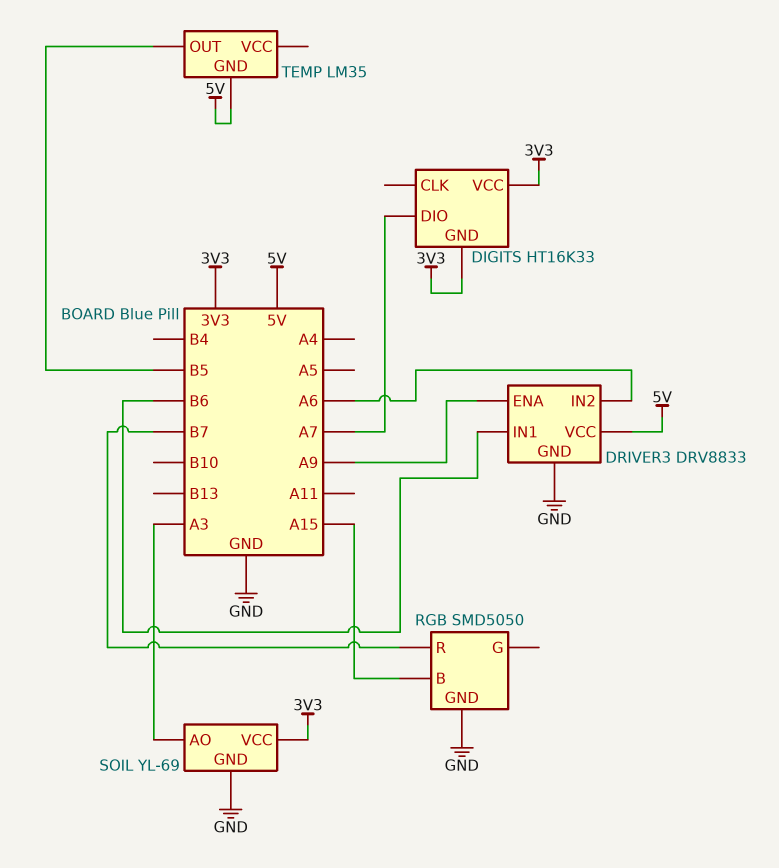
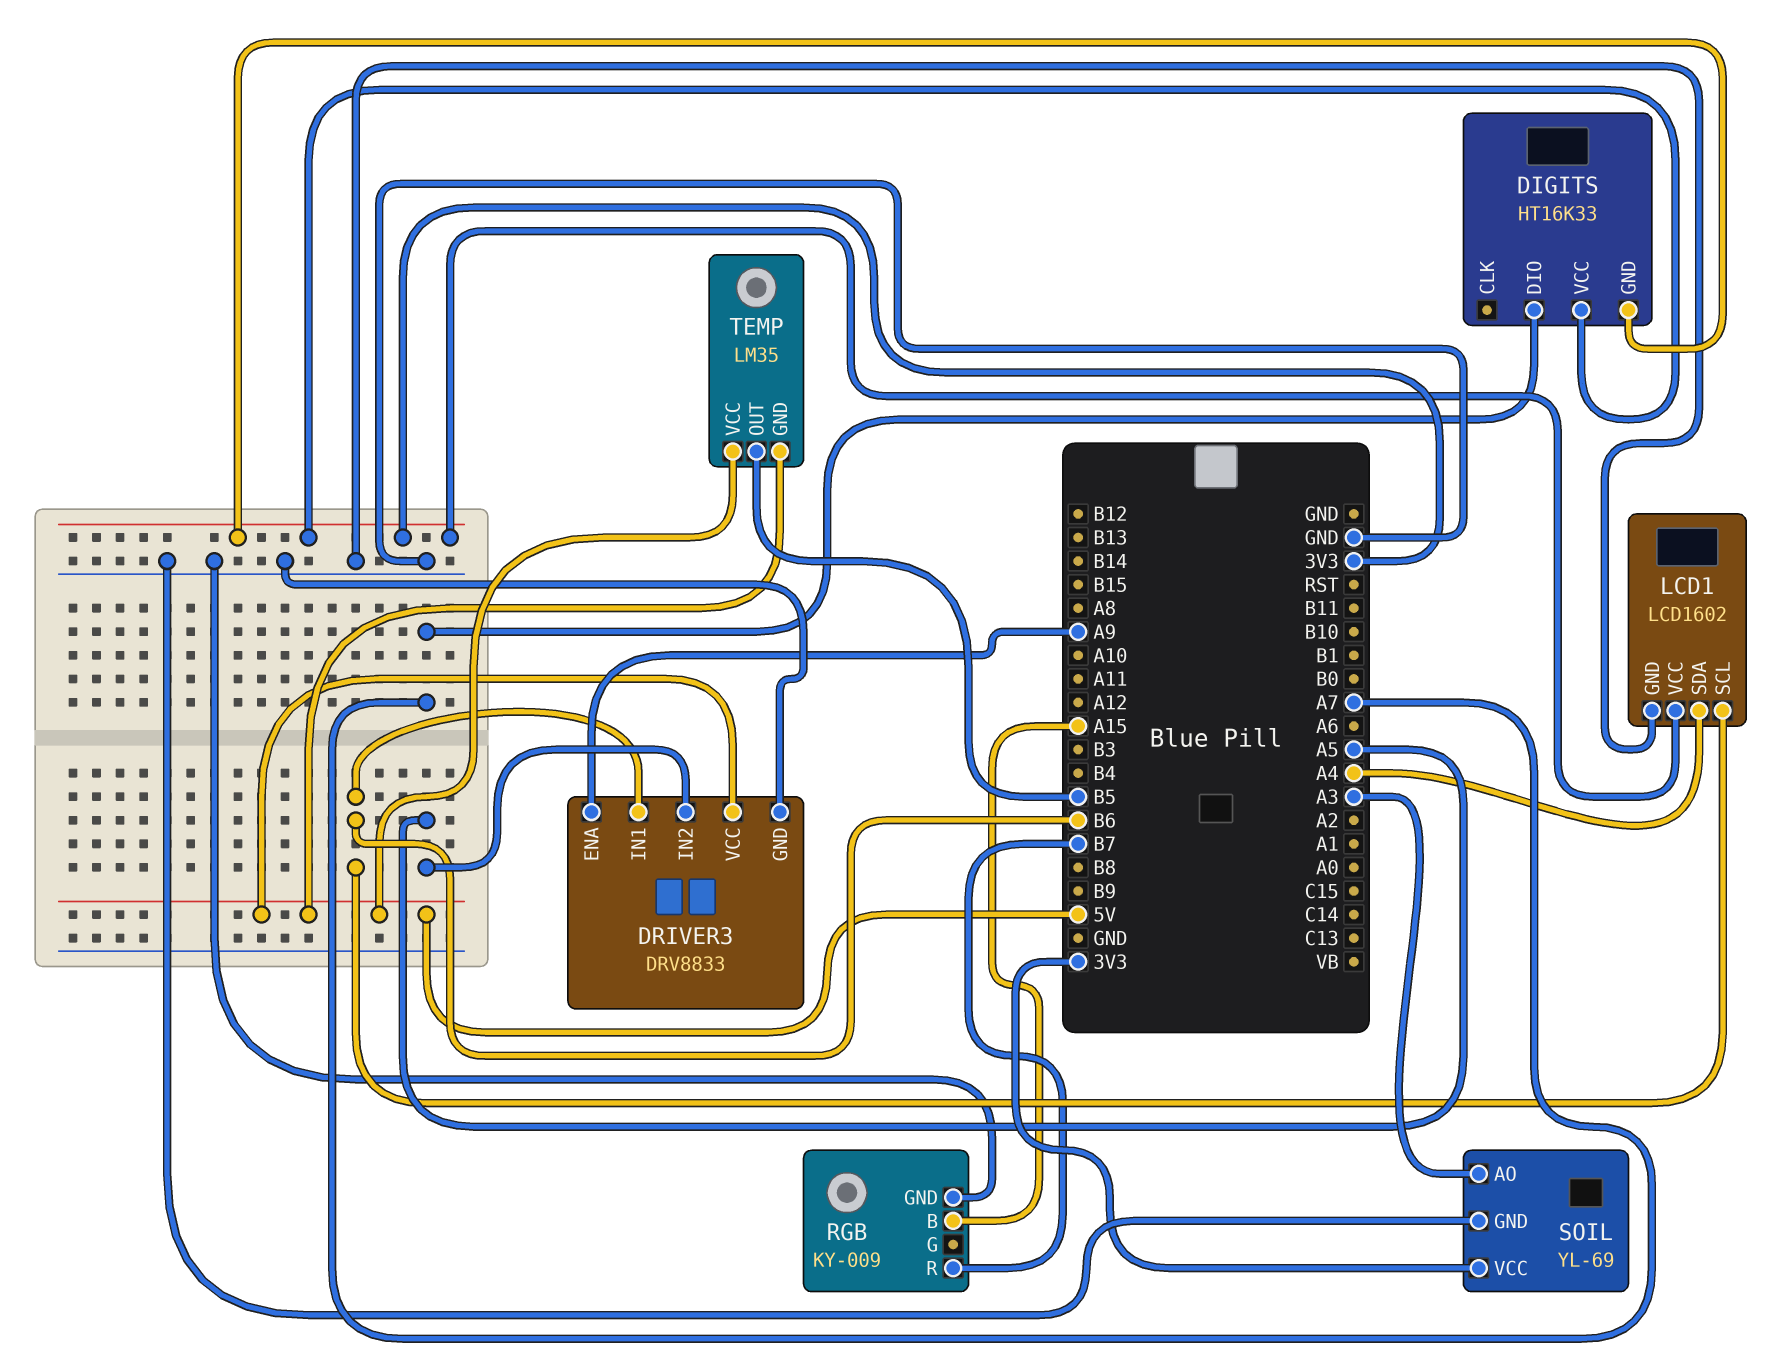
DRIVER3 pin IN2: A6 -> A5
LCD1: none -> LCD1602
LCD1 pin GND: none -> GND
LCD1 pin SCL: none -> B6
LCD1 pin SDA: none -> A4
LCD1 pin VCC: none -> 3V3
RGB: SMD5050 -> KY-009
TEMP pin VCC: none -> 5V

